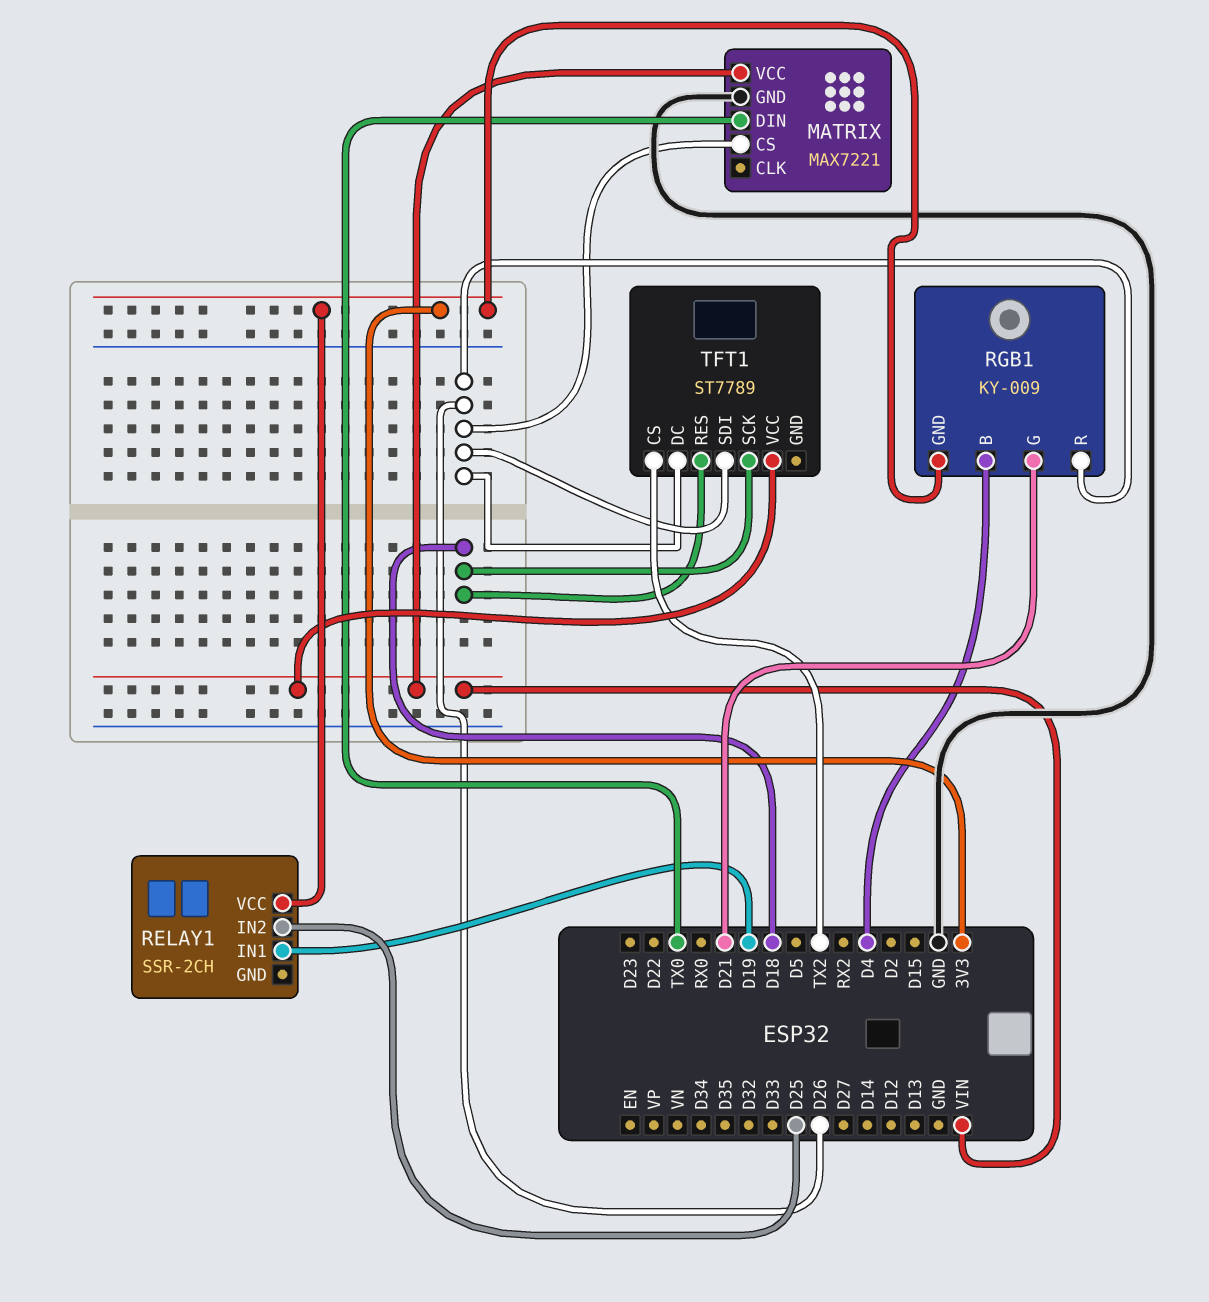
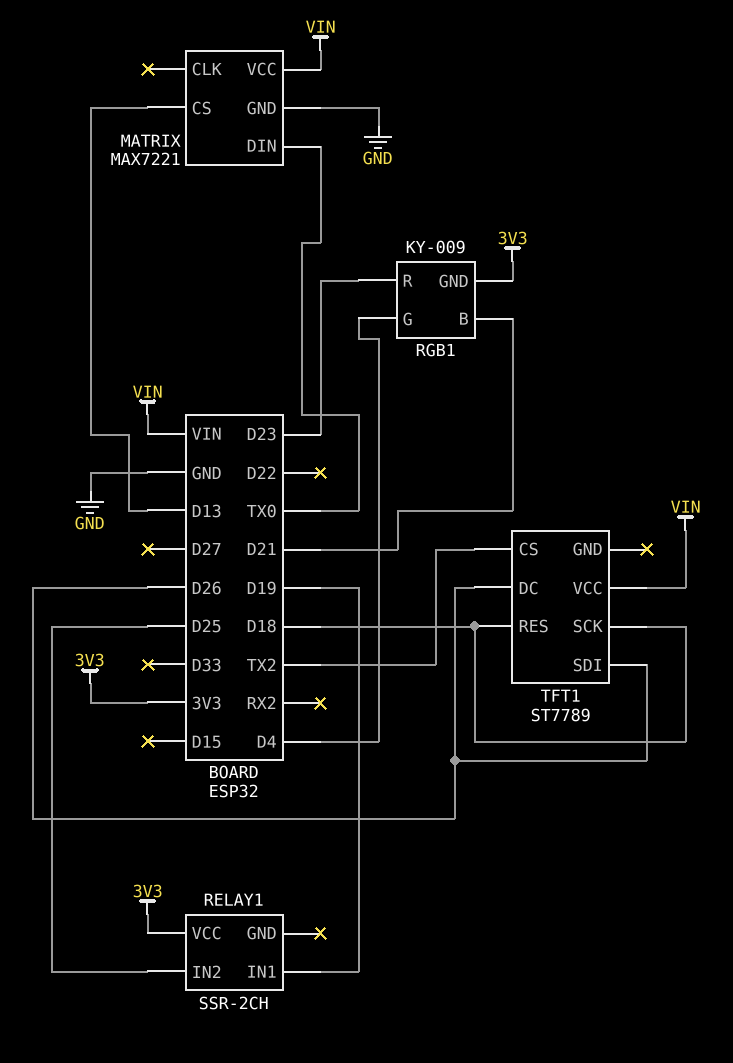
MATRIX pin CS: D26 -> D13
RGB1 pin B: D4 -> D21
RGB1 pin G: D21 -> D4
RGB1 pin R: D26 -> D23

